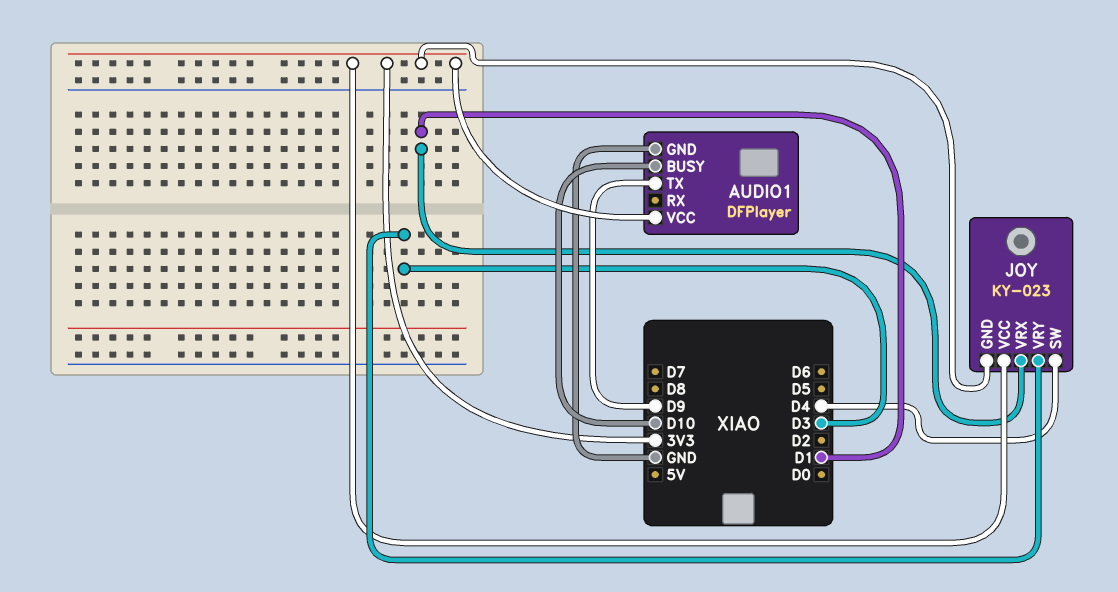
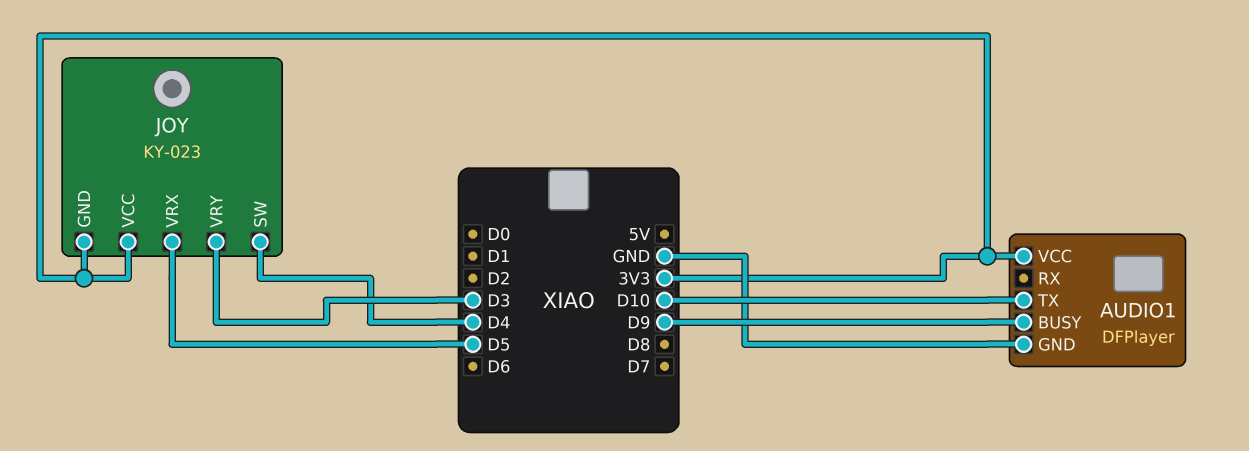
AUDIO1 pin BUSY: D10 -> D9
AUDIO1 pin TX: D9 -> D10
JOY pin VRX: D1 -> D5

